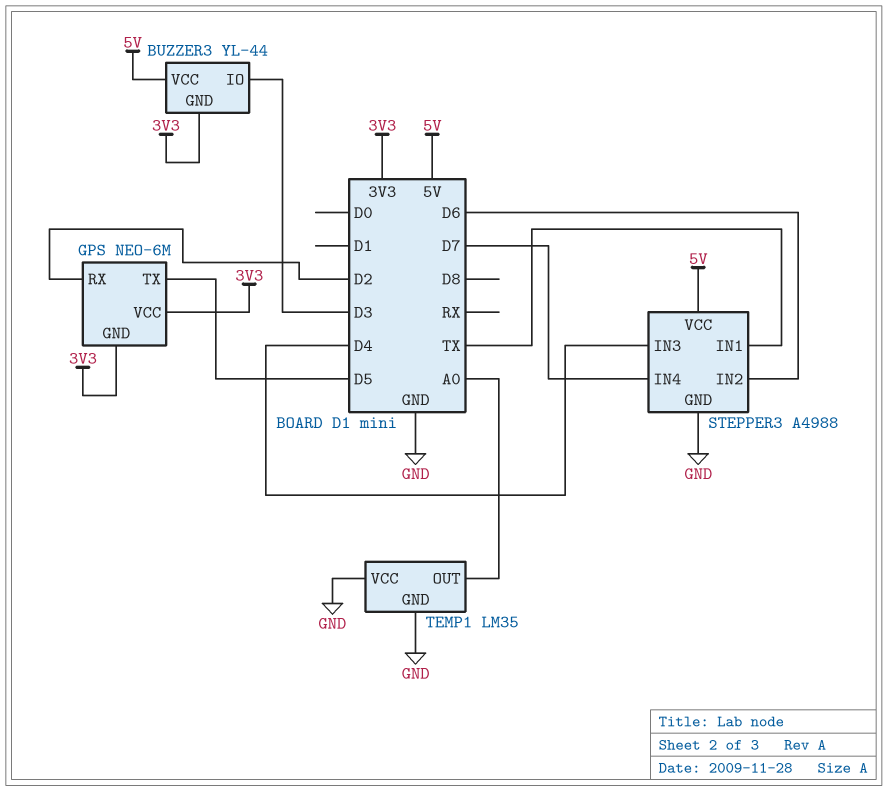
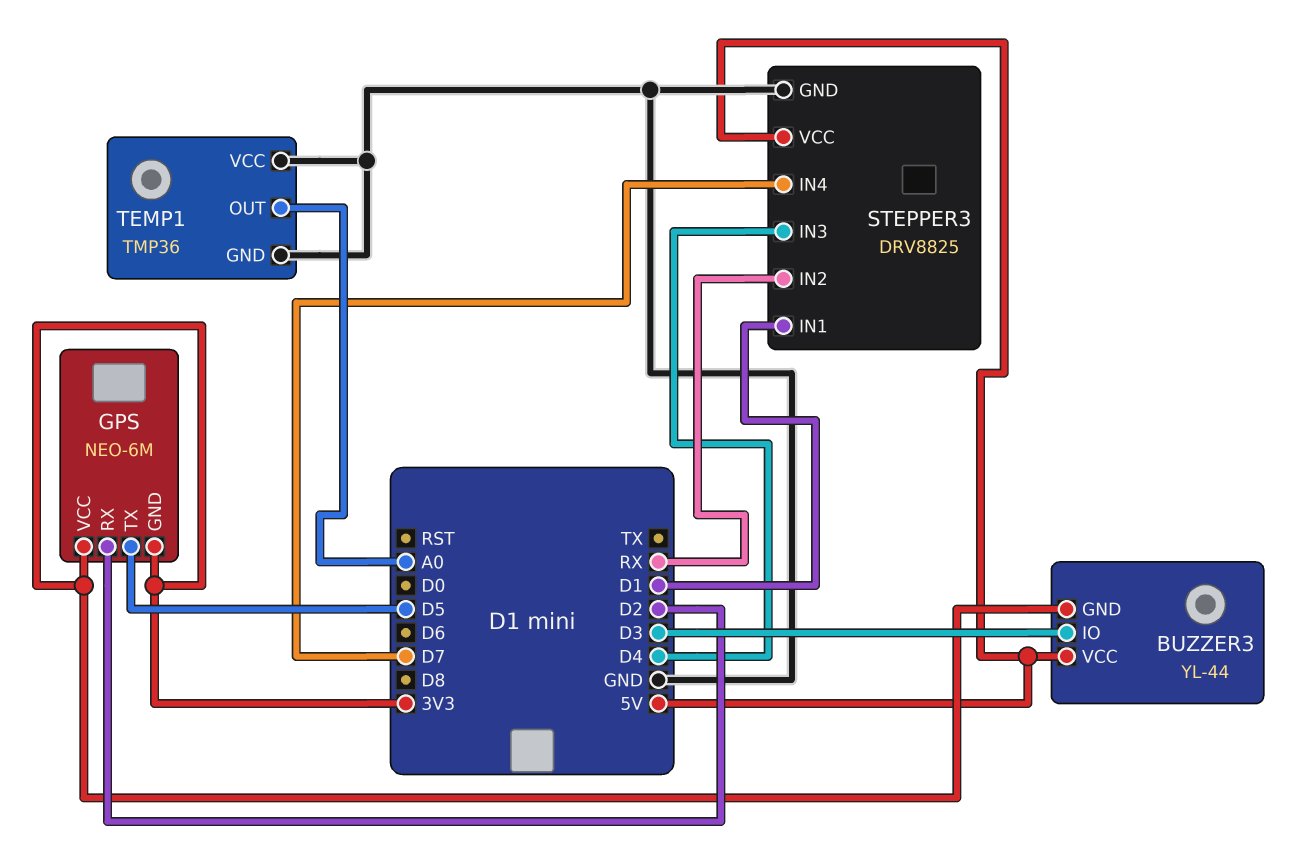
STEPPER3: A4988 -> DRV8825
STEPPER3 pin IN1: TX -> D1
STEPPER3 pin IN2: D6 -> RX
TEMP1: LM35 -> TMP36

